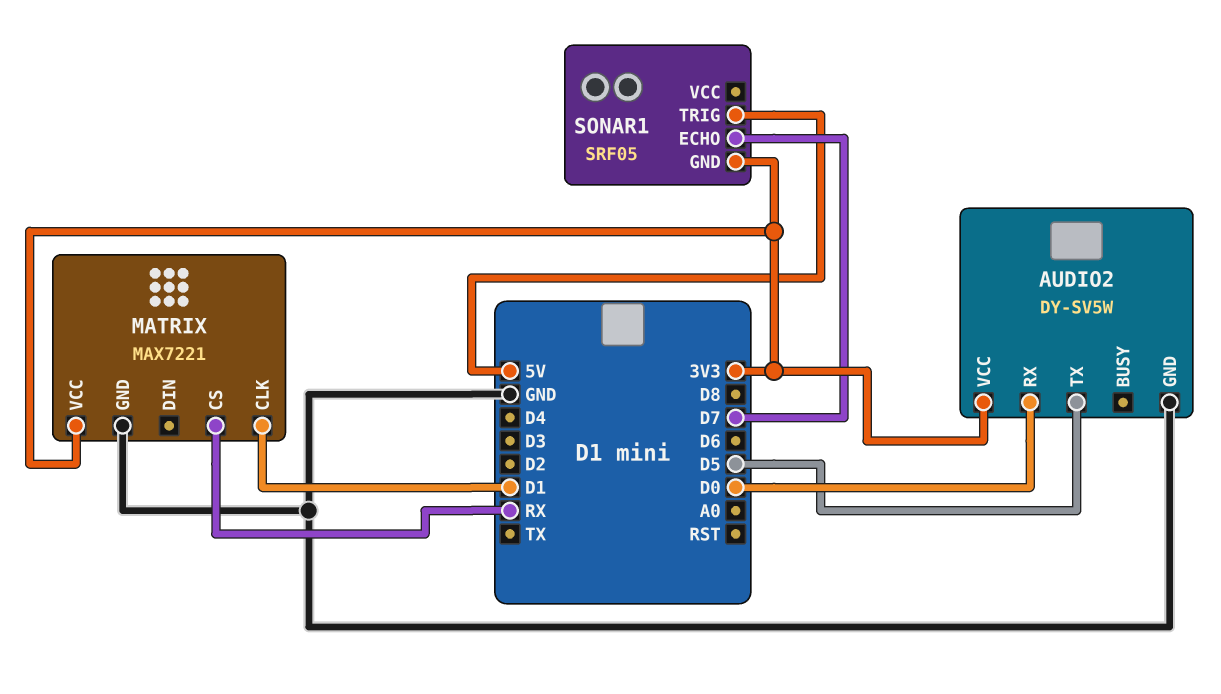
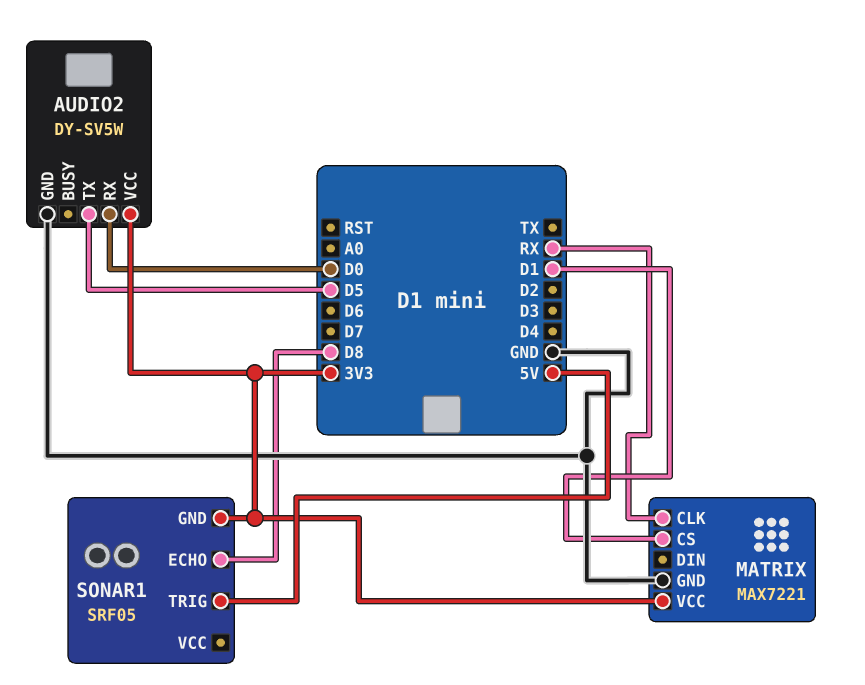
MATRIX pin CLK: D1 -> RX
MATRIX pin CS: RX -> D1
SONAR1 pin ECHO: D7 -> D8

